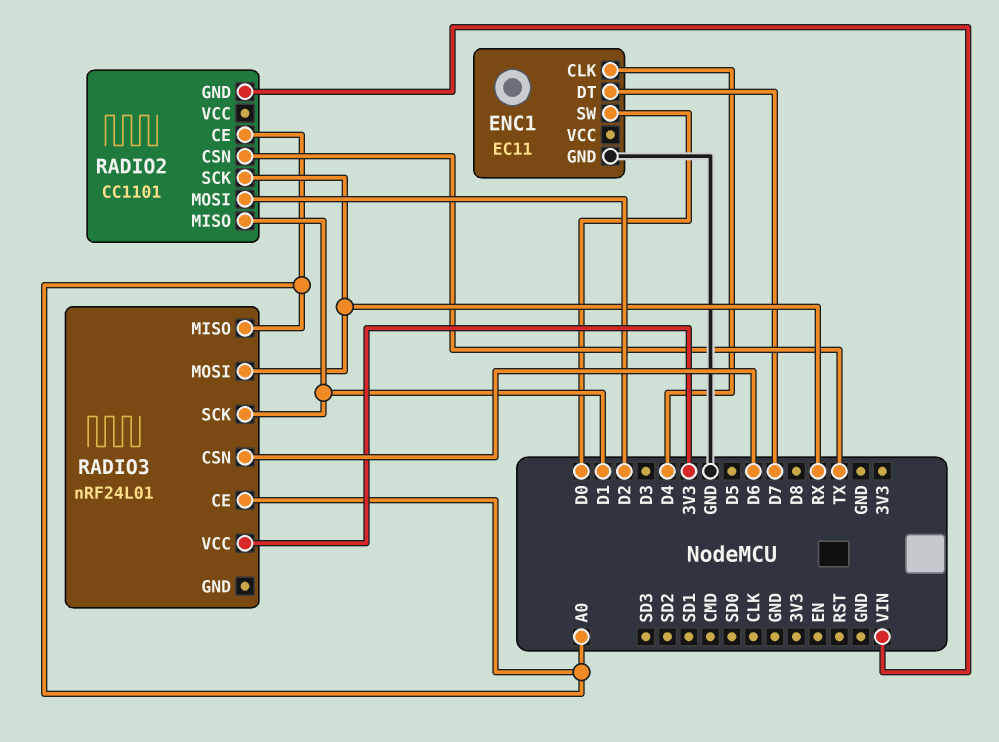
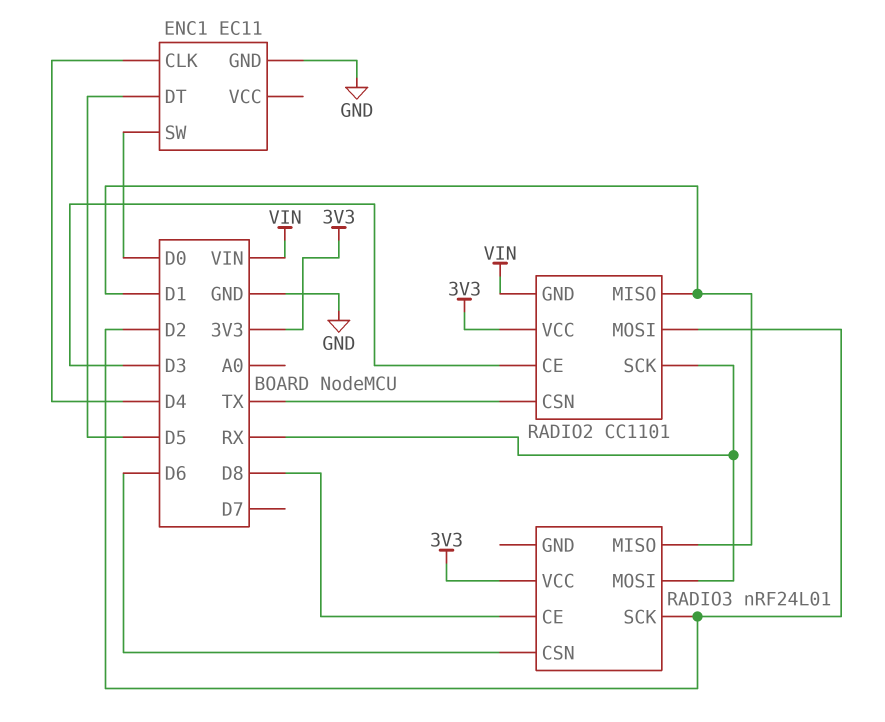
ENC1 pin DT: D7 -> D5
RADIO2 pin CE: A0 -> D3
RADIO2 pin VCC: none -> 3V3
RADIO3 pin CE: A0 -> D8
RADIO3 pin MISO: A0 -> D1
RADIO3 pin SCK: D1 -> D2

